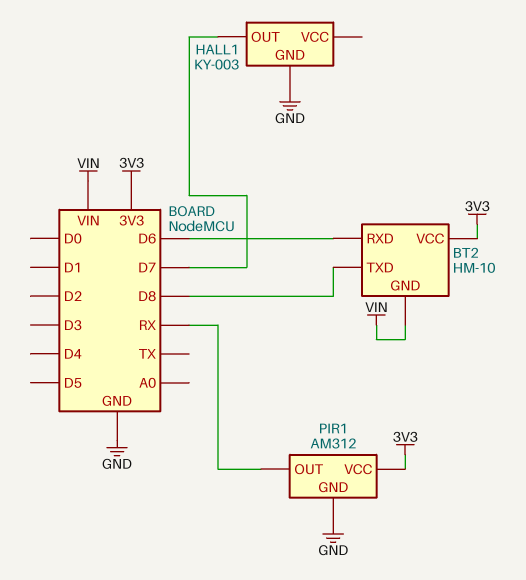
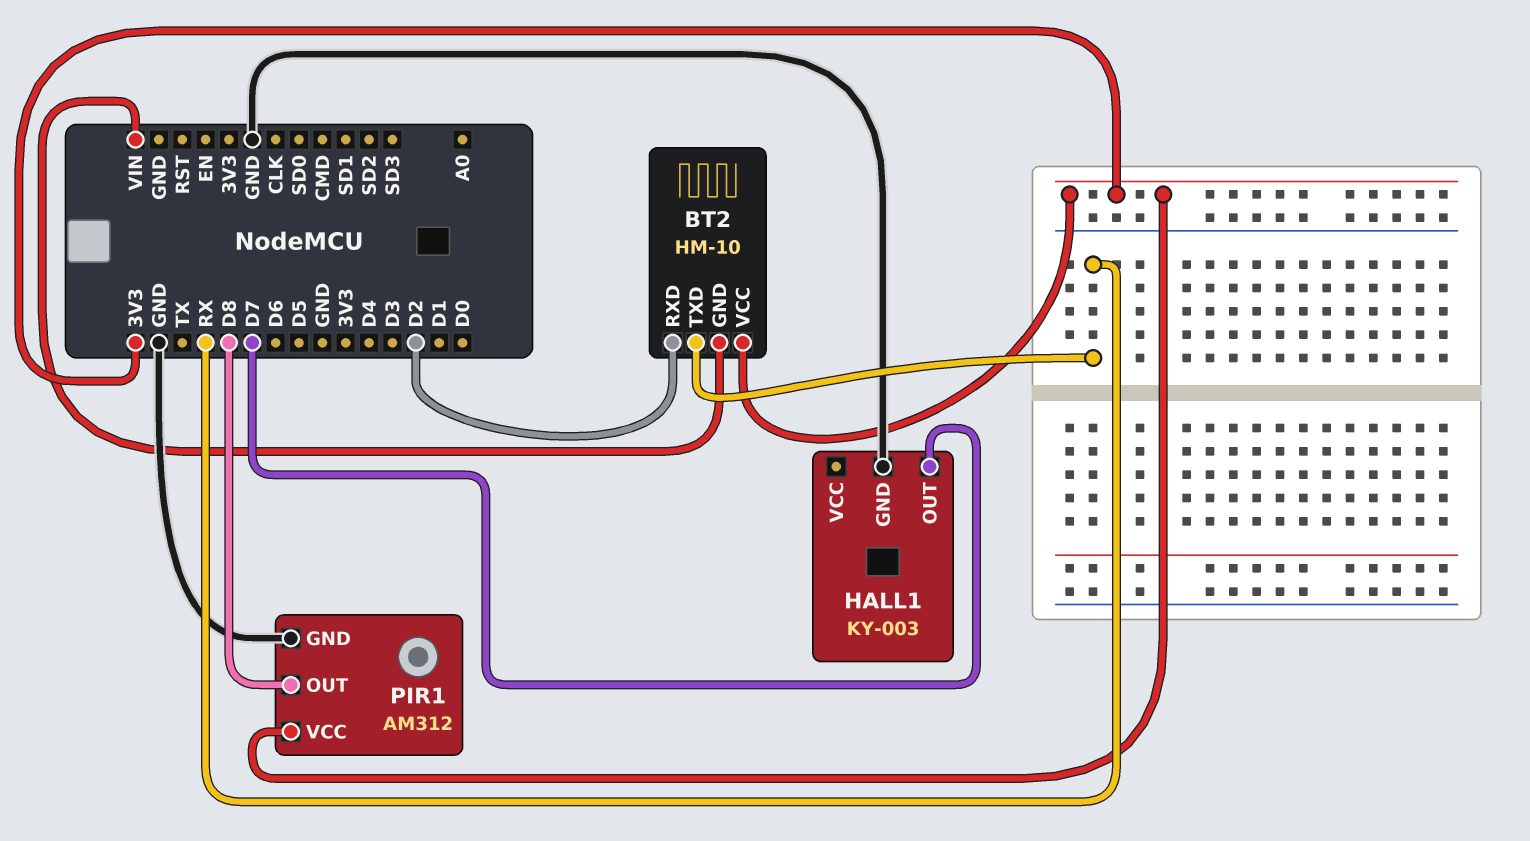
BT2 pin RXD: D6 -> D2
BT2 pin TXD: D8 -> RX
PIR1 pin OUT: RX -> D8

